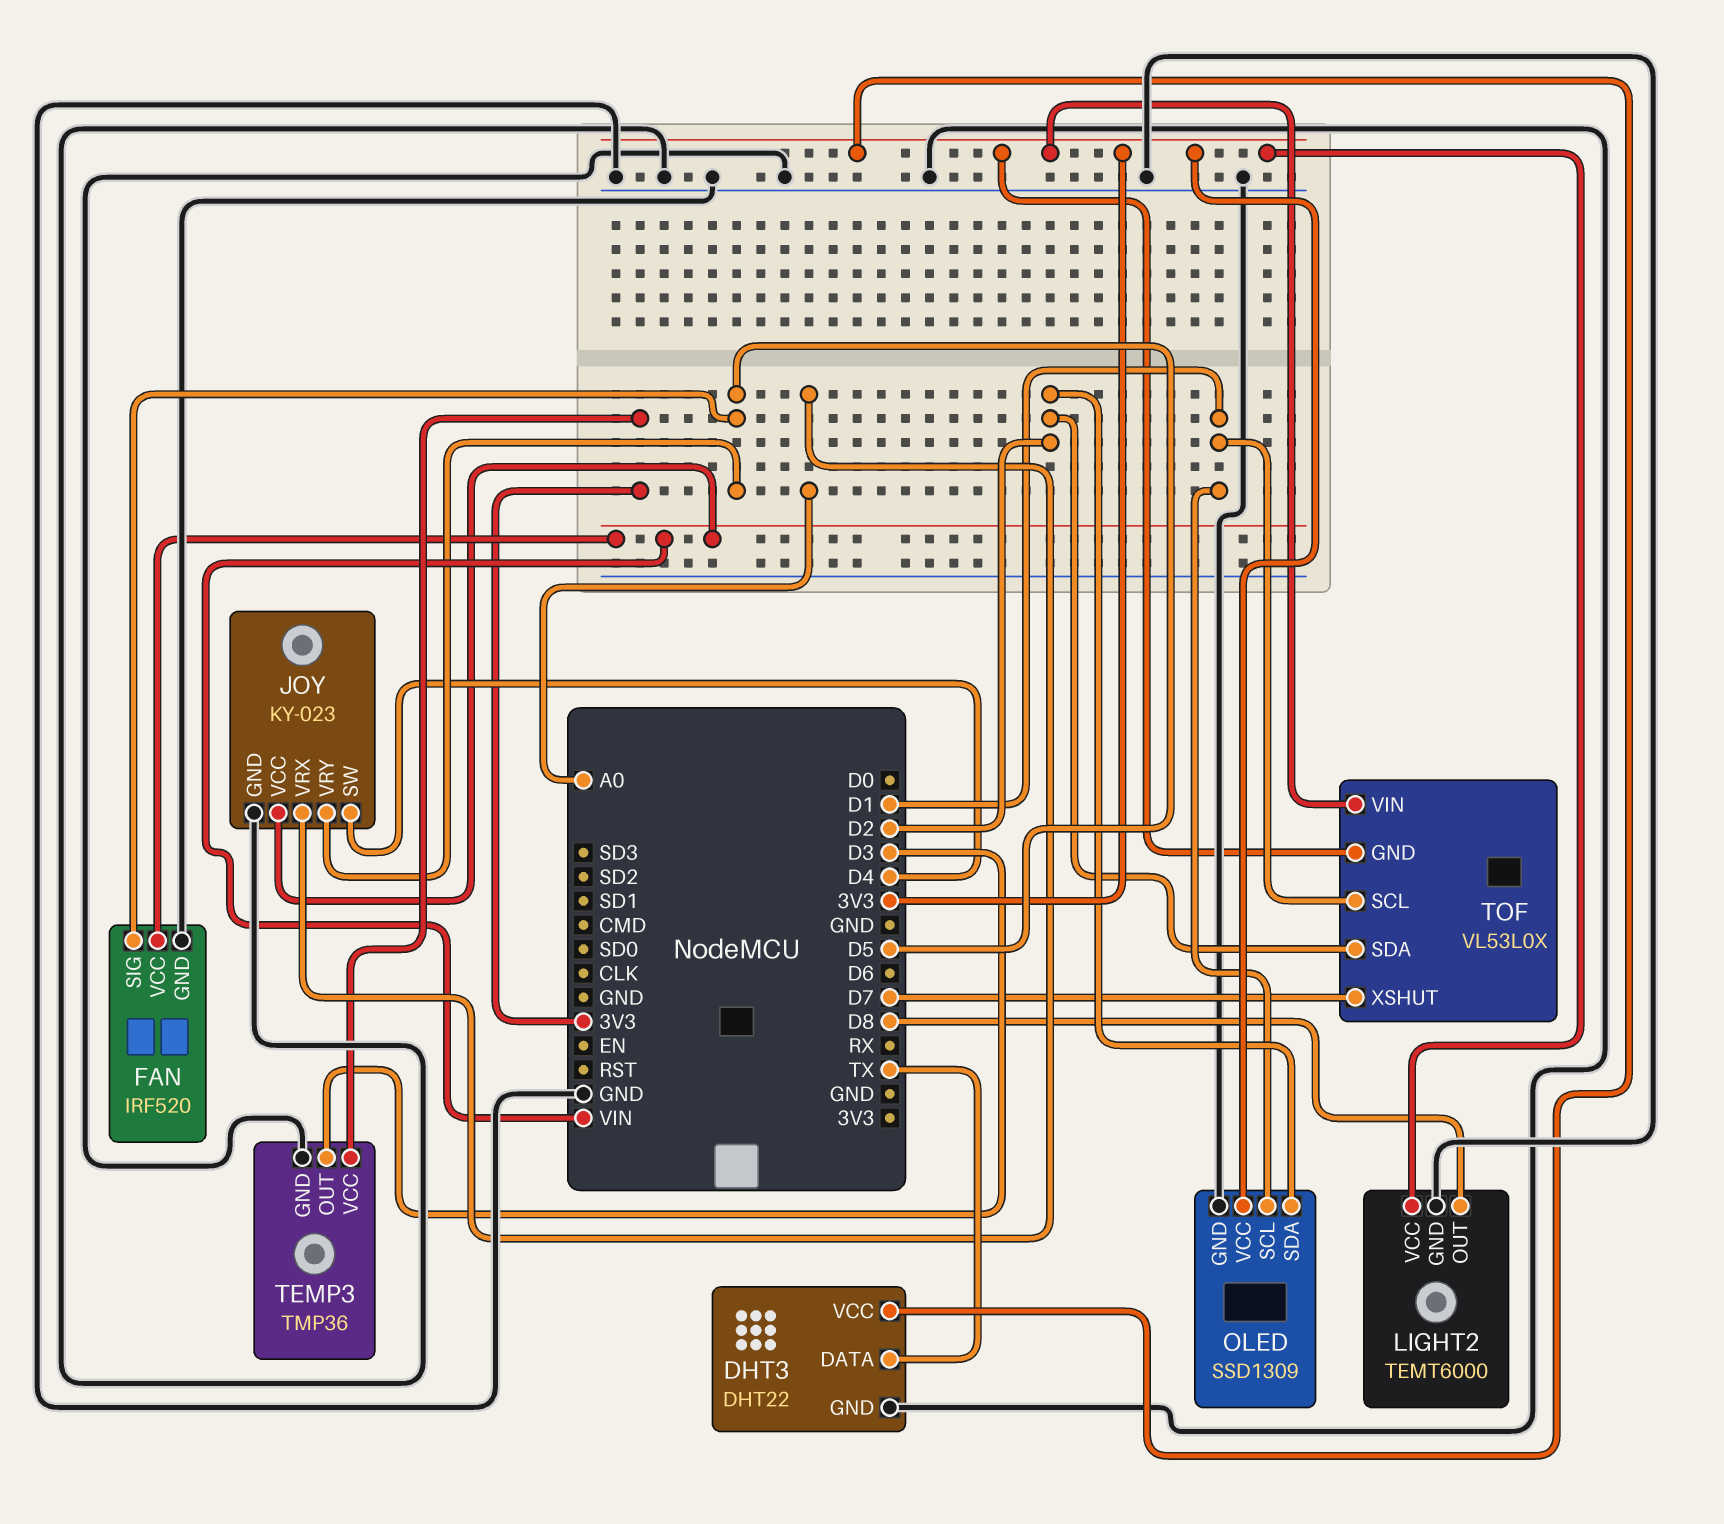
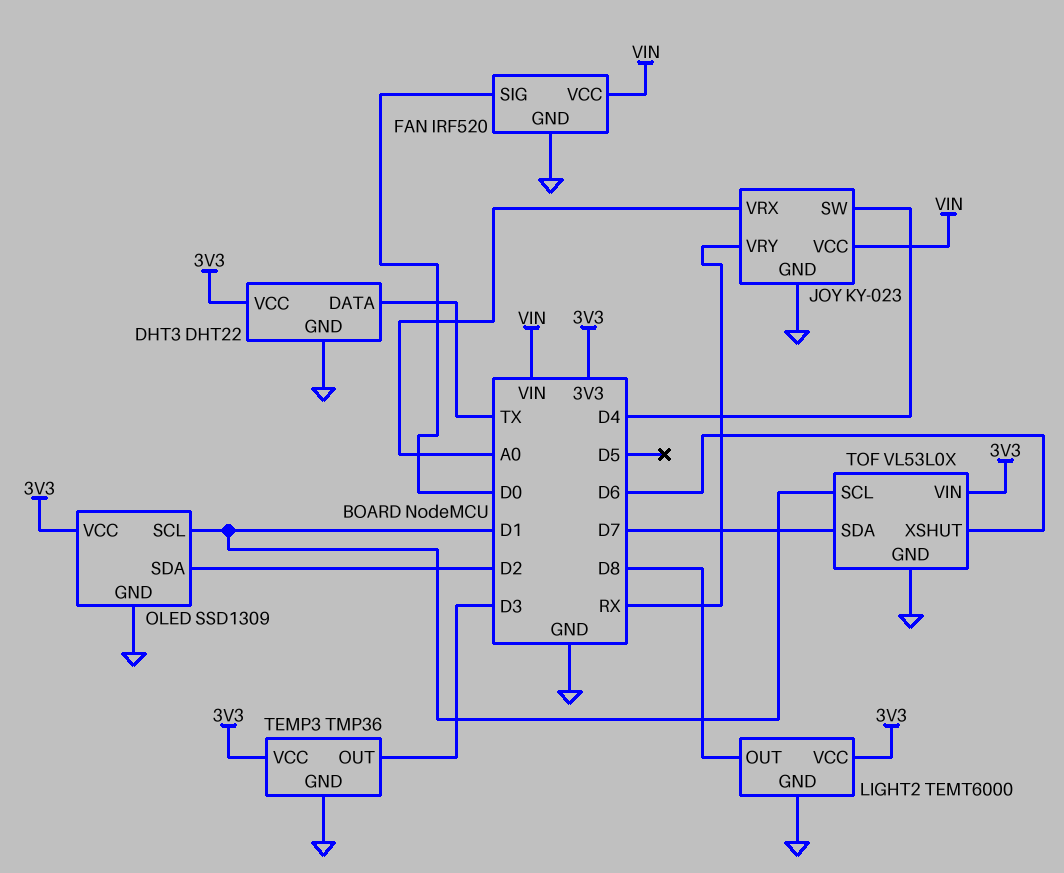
FAN pin SIG: D5 -> D0
JOY pin VRY: D5 -> RX
TOF pin GND: 3V3 -> GND
TOF pin SDA: D2 -> D7
TOF pin XSHUT: D7 -> D6

